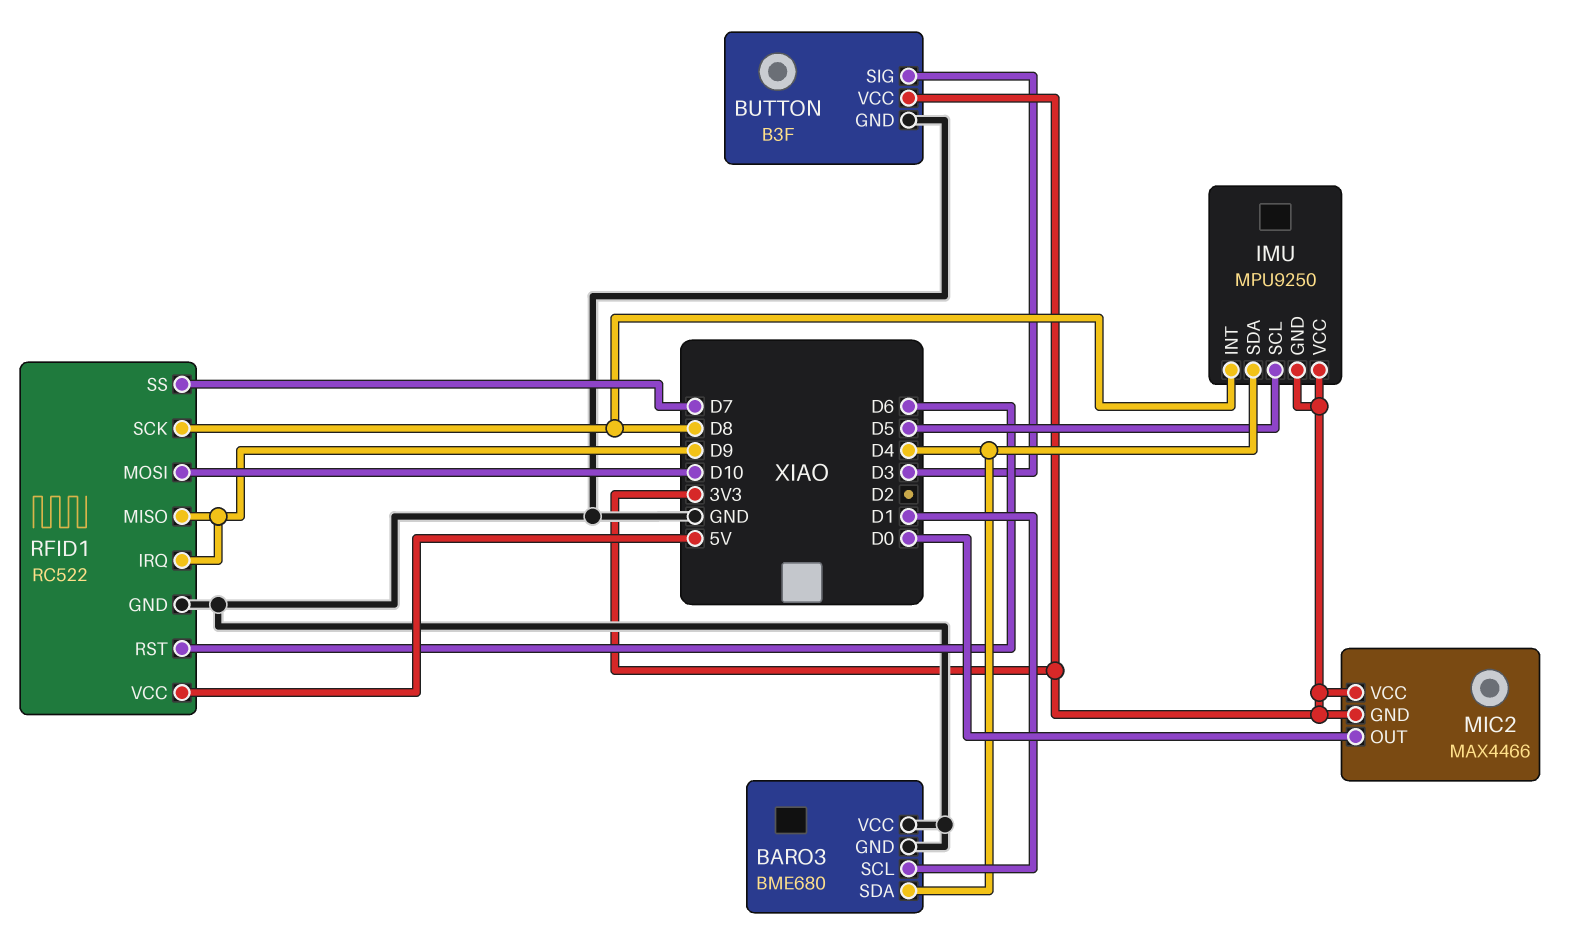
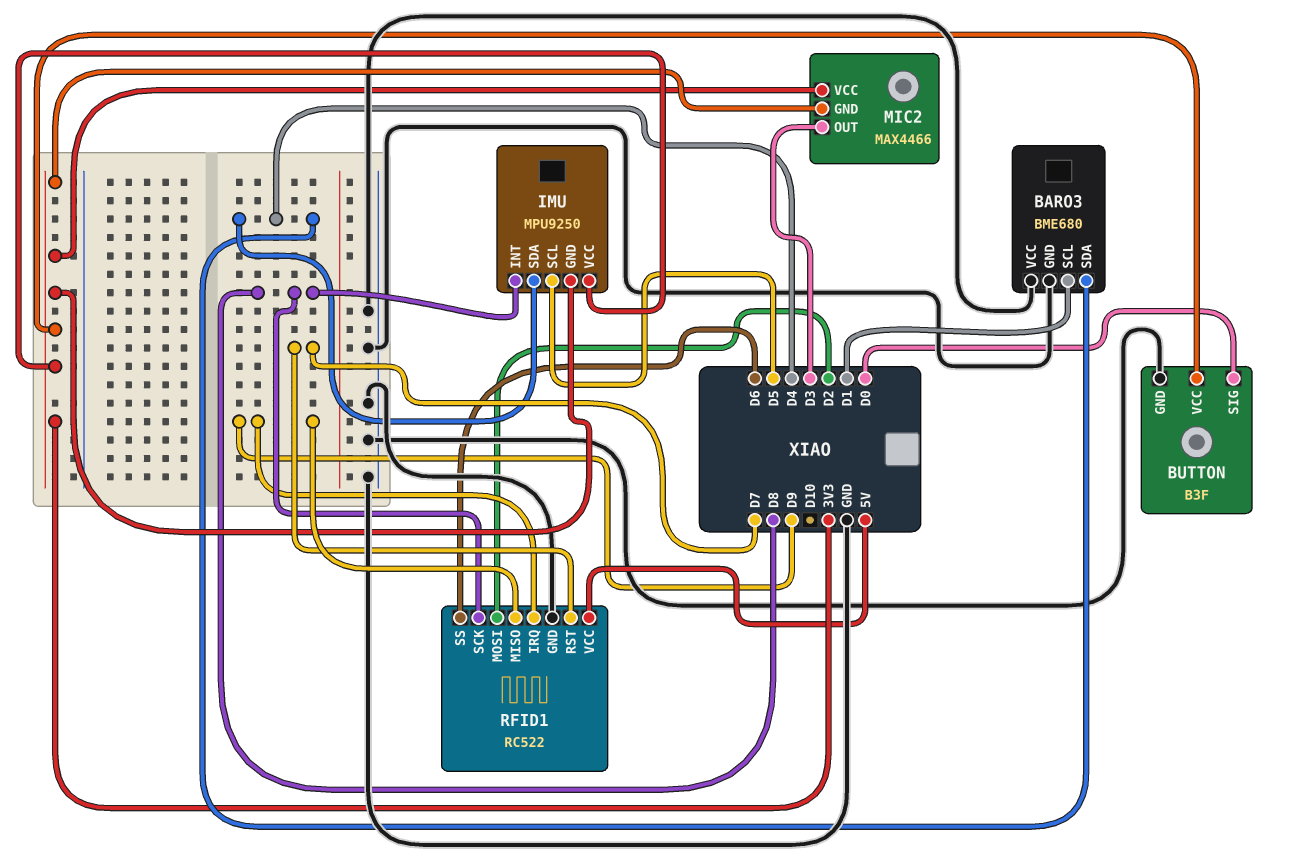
BUTTON pin SIG: D3 -> D0
MIC2 pin OUT: D0 -> D3
RFID1 pin MOSI: D10 -> D2
RFID1 pin RST: D6 -> D7
RFID1 pin SS: D7 -> D6

